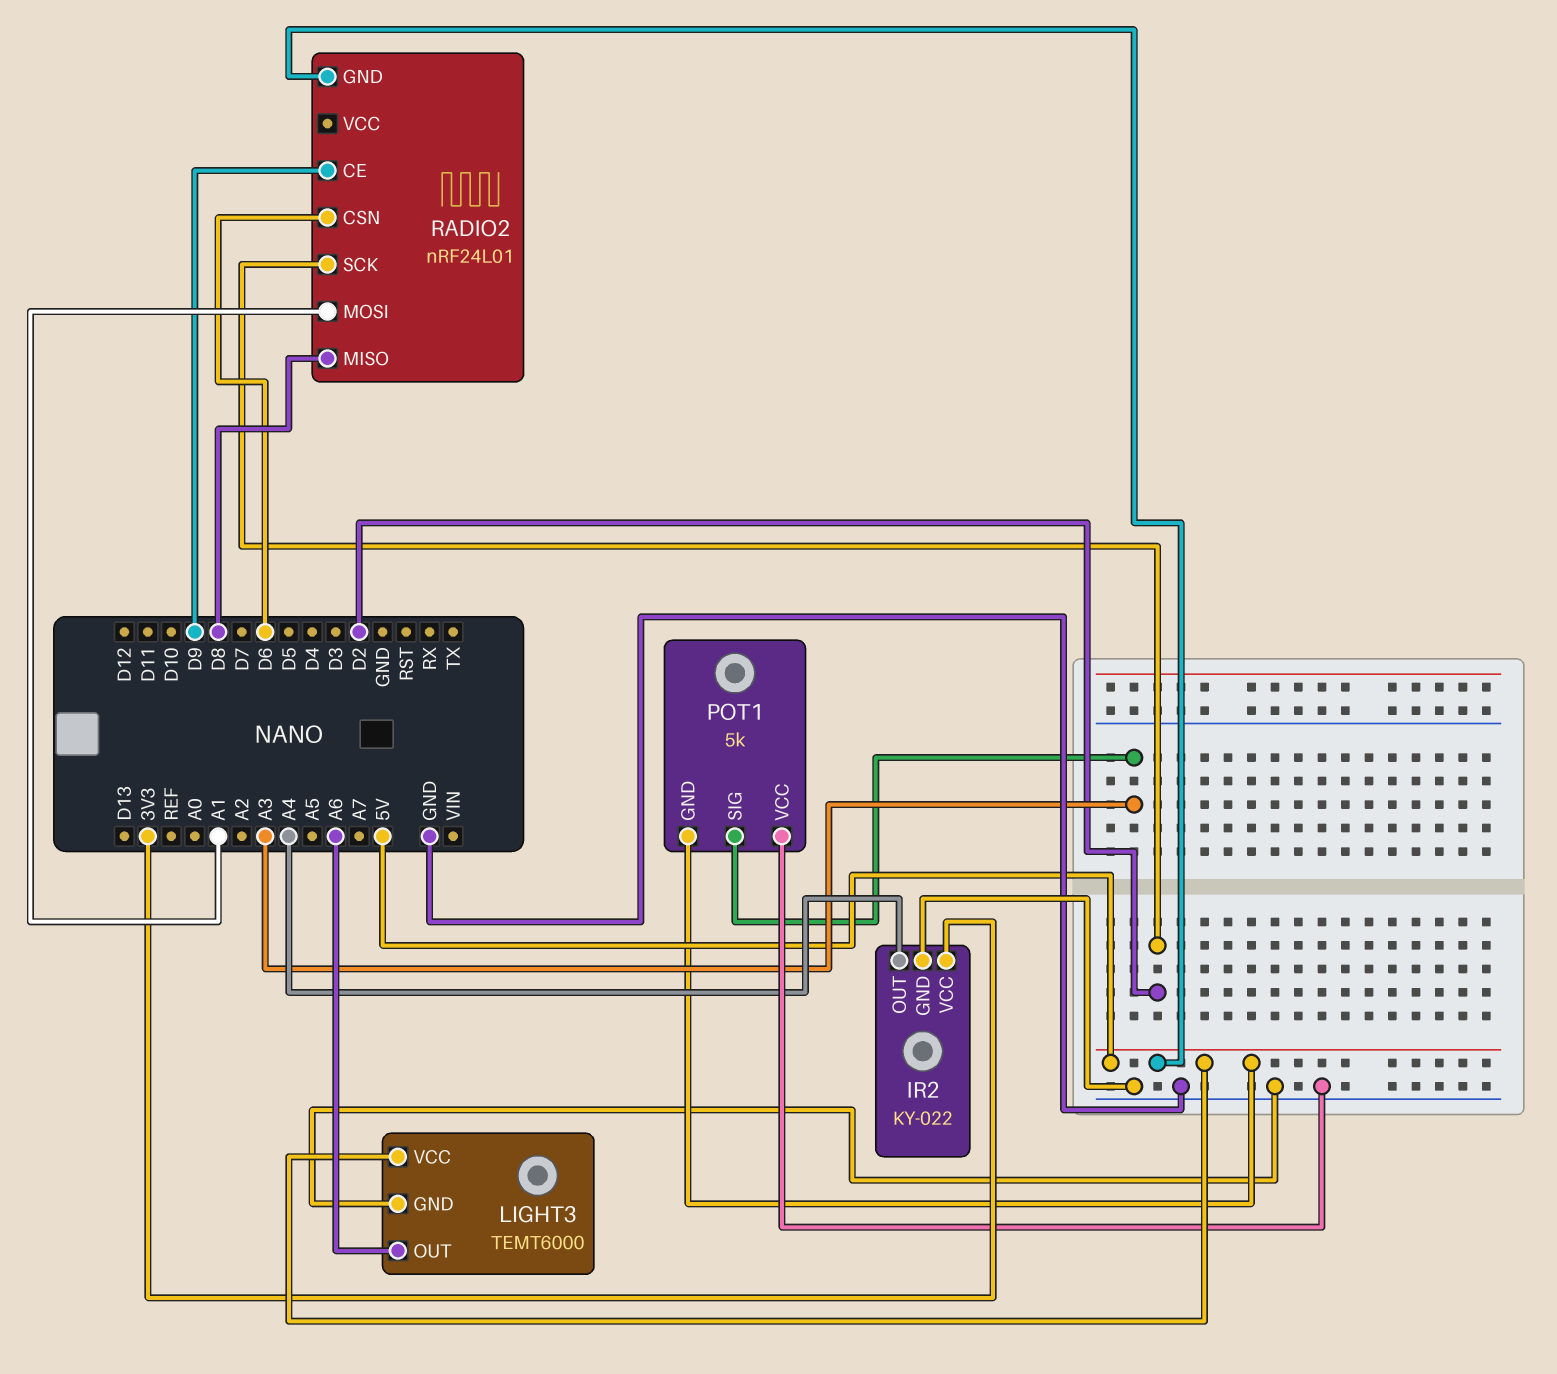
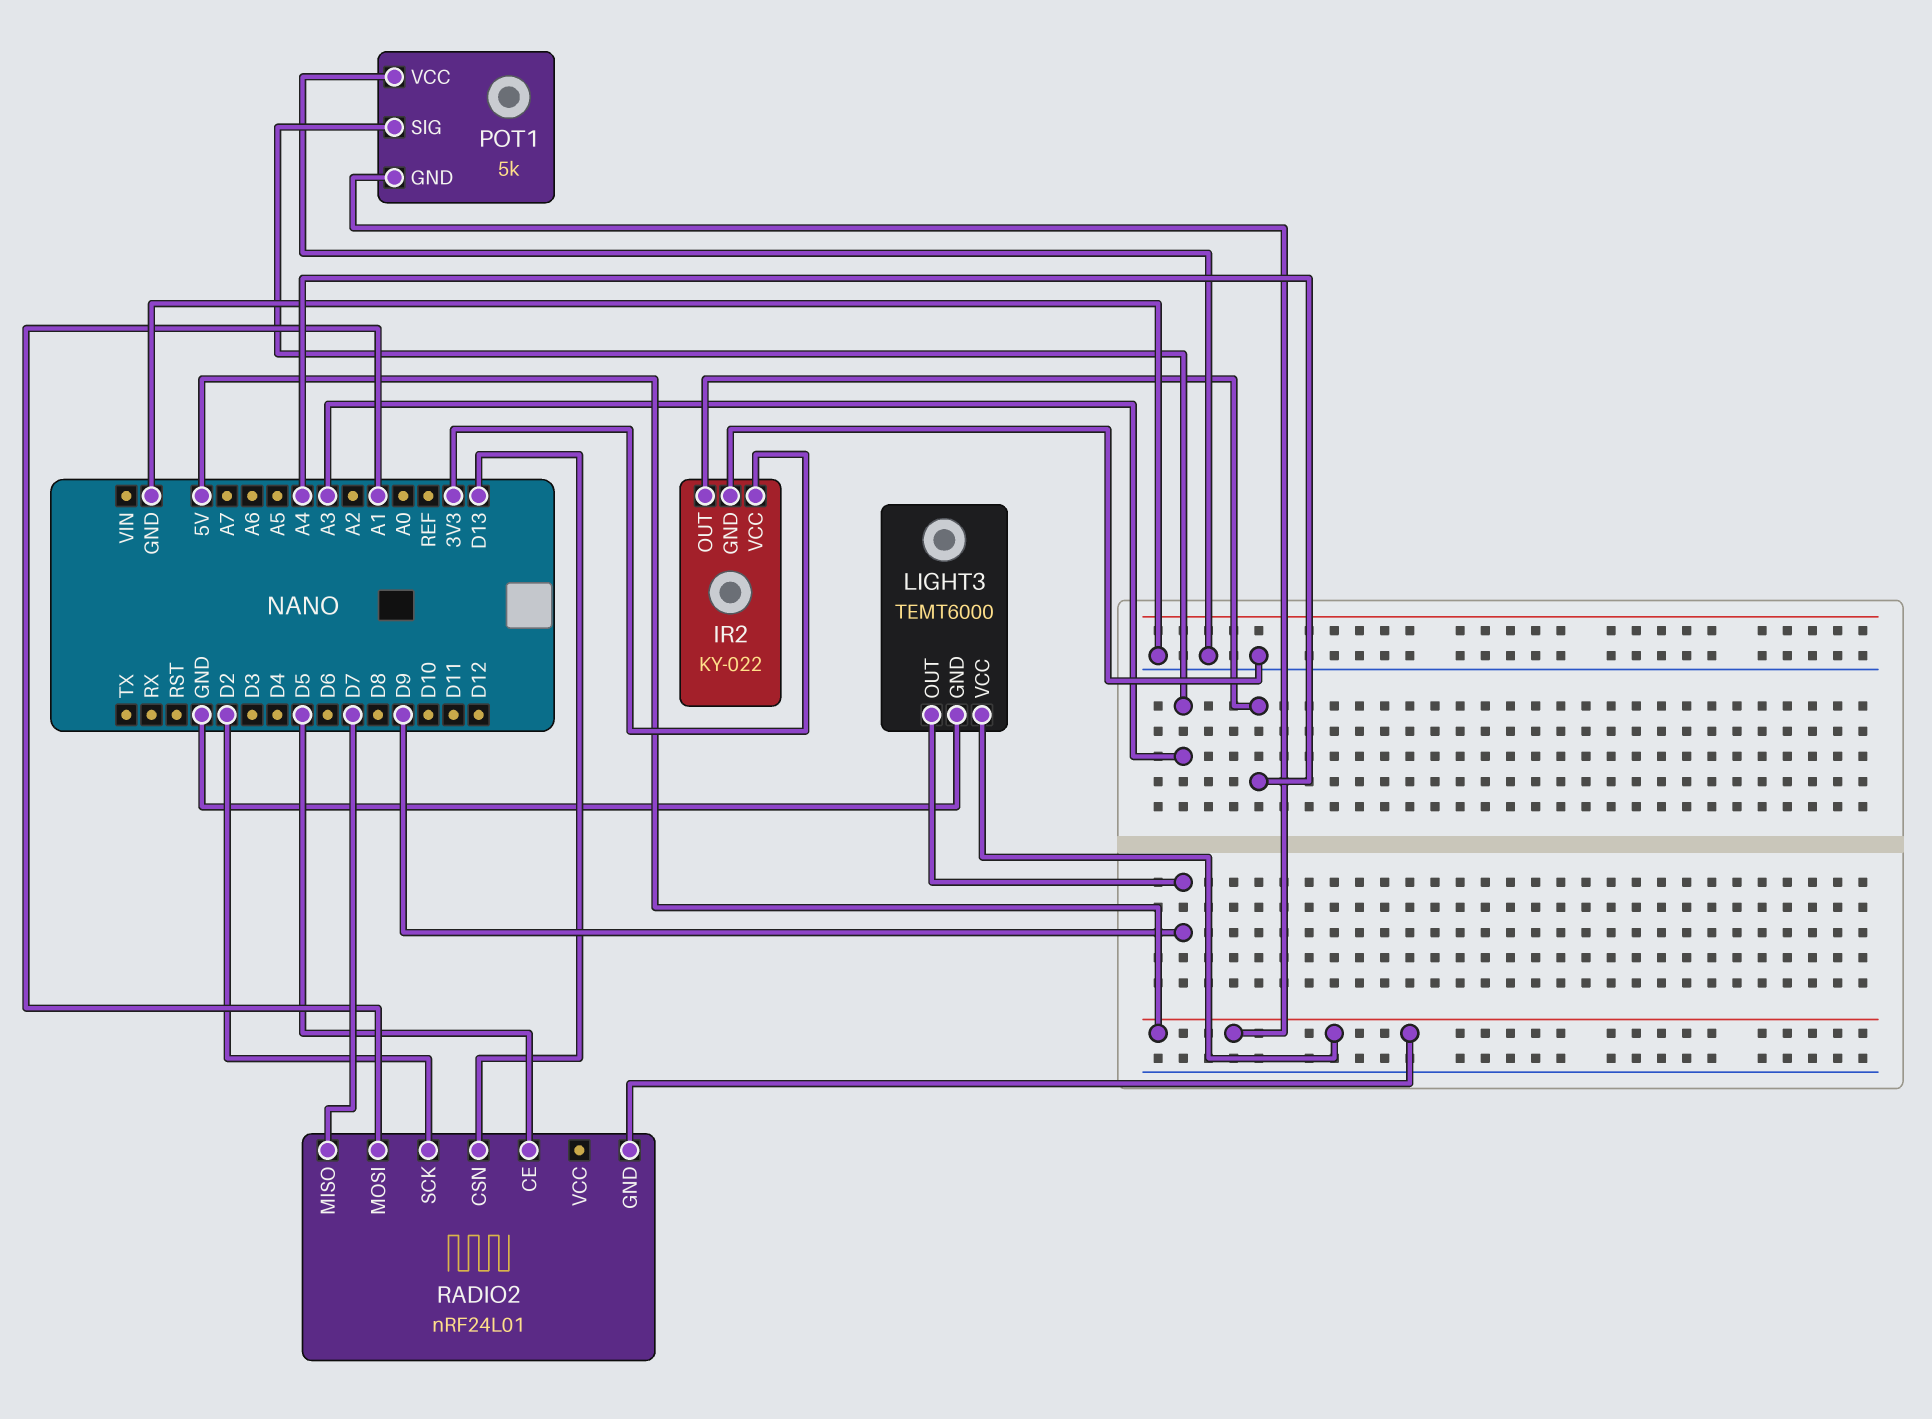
LIGHT3 pin OUT: A6 -> D9
RADIO2 pin CE: D9 -> D5
RADIO2 pin CSN: D6 -> D13
RADIO2 pin MISO: D8 -> D7

